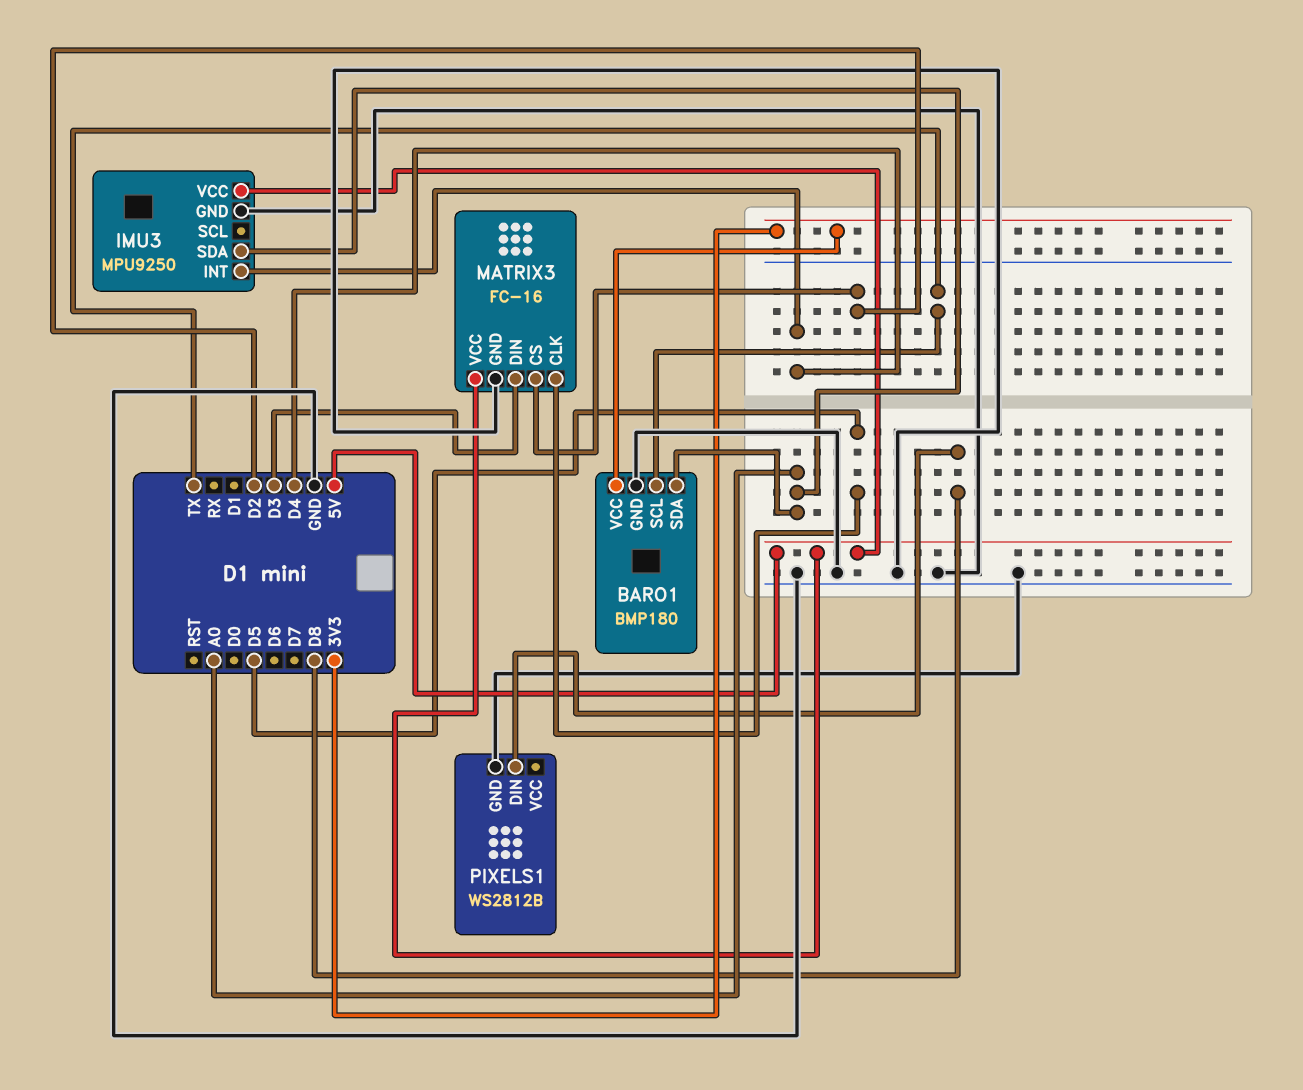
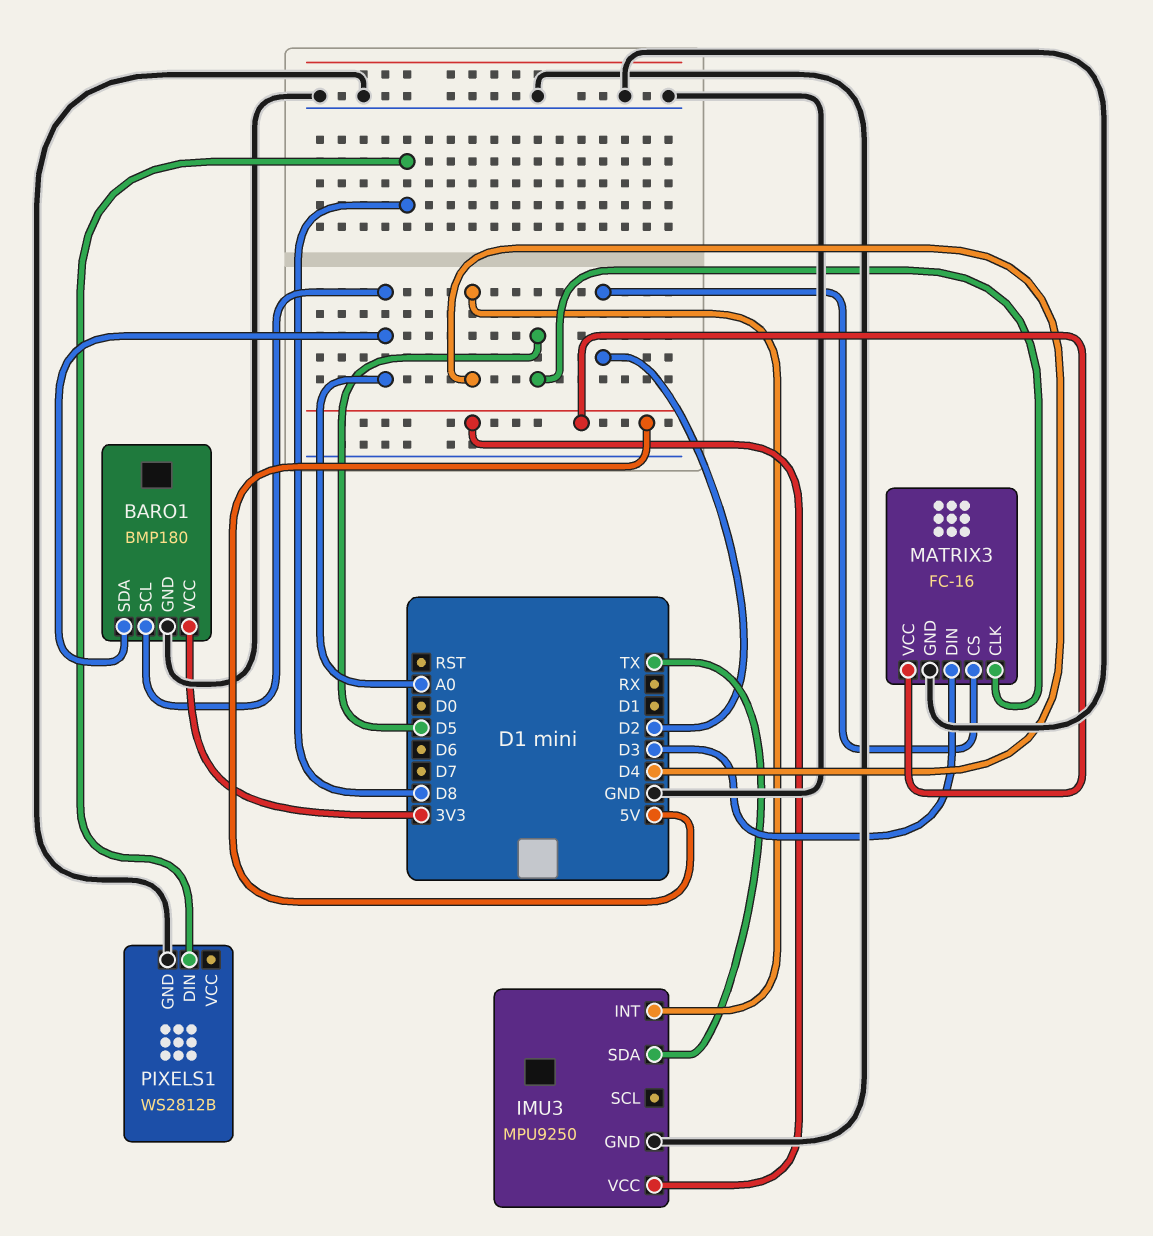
BARO1 pin SCL: TX -> A0
IMU3 pin SDA: A0 -> TX

